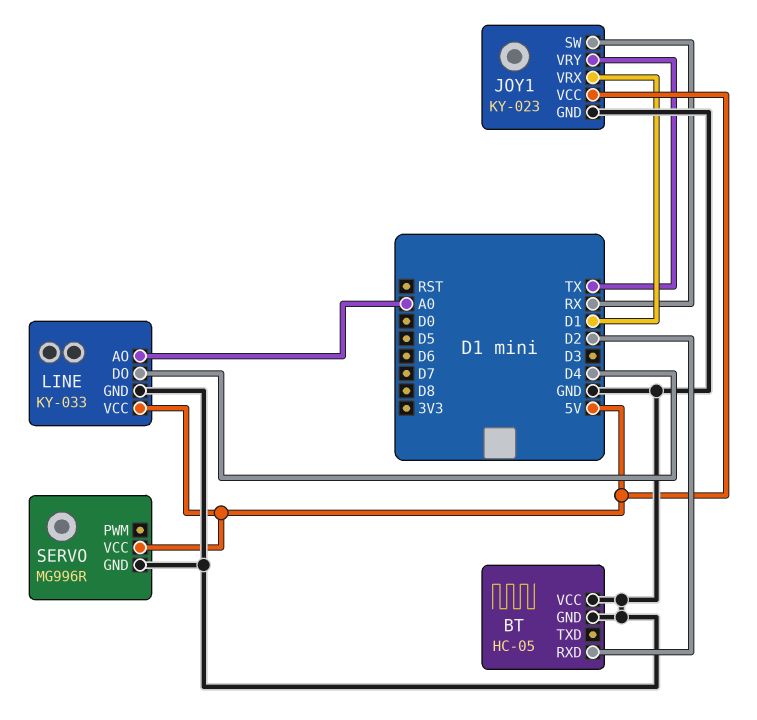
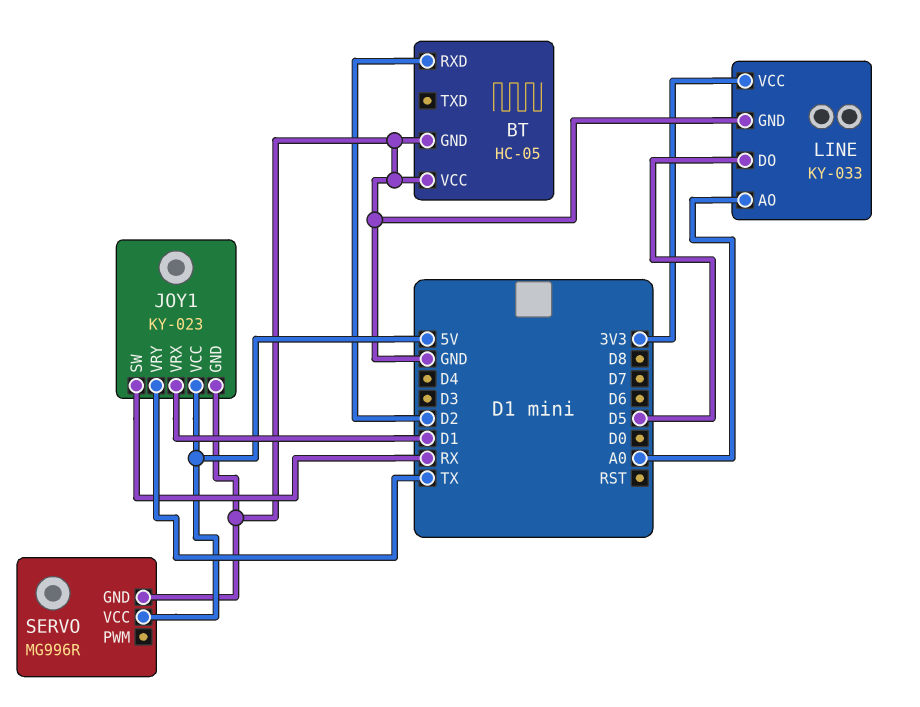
LINE pin DO: D4 -> D5
LINE pin VCC: 5V -> 3V3

